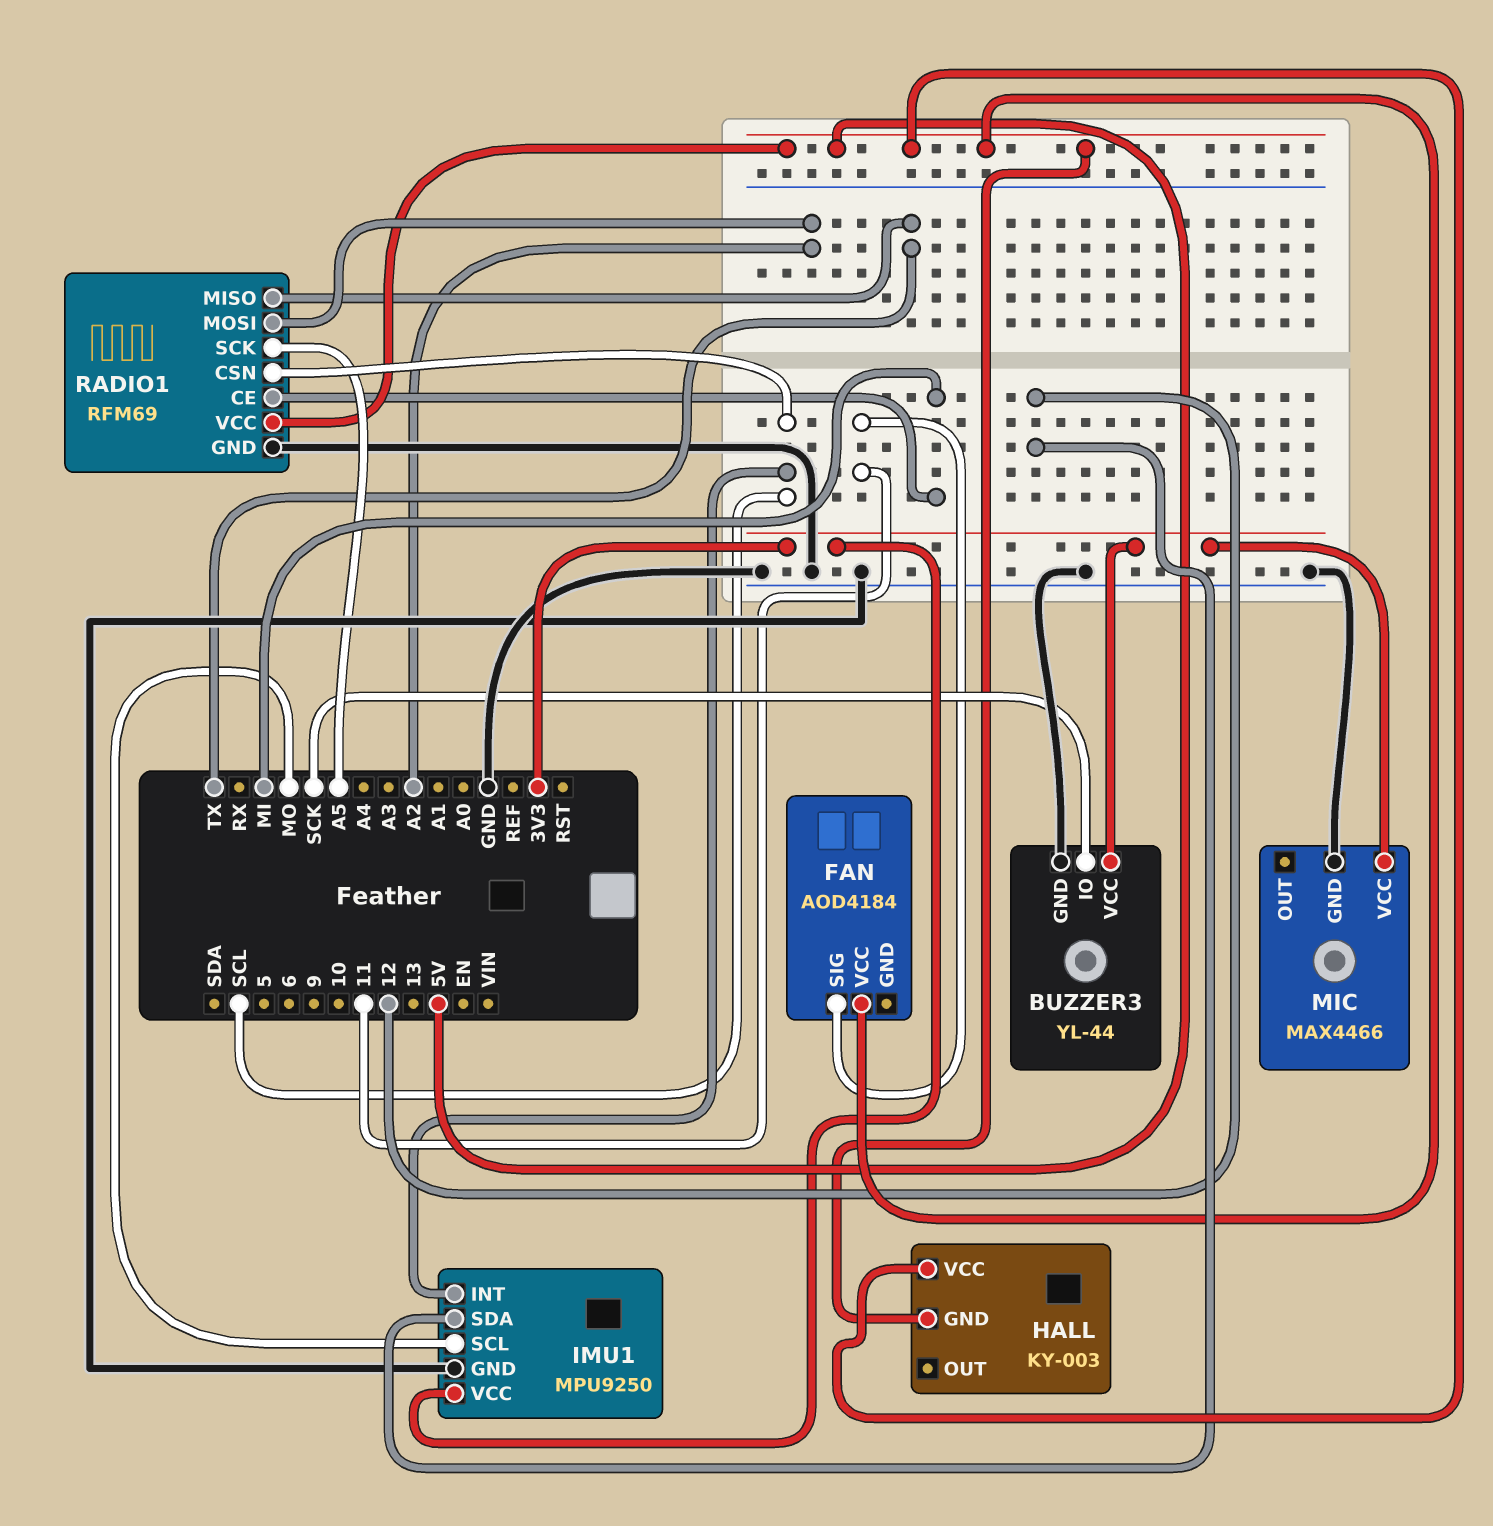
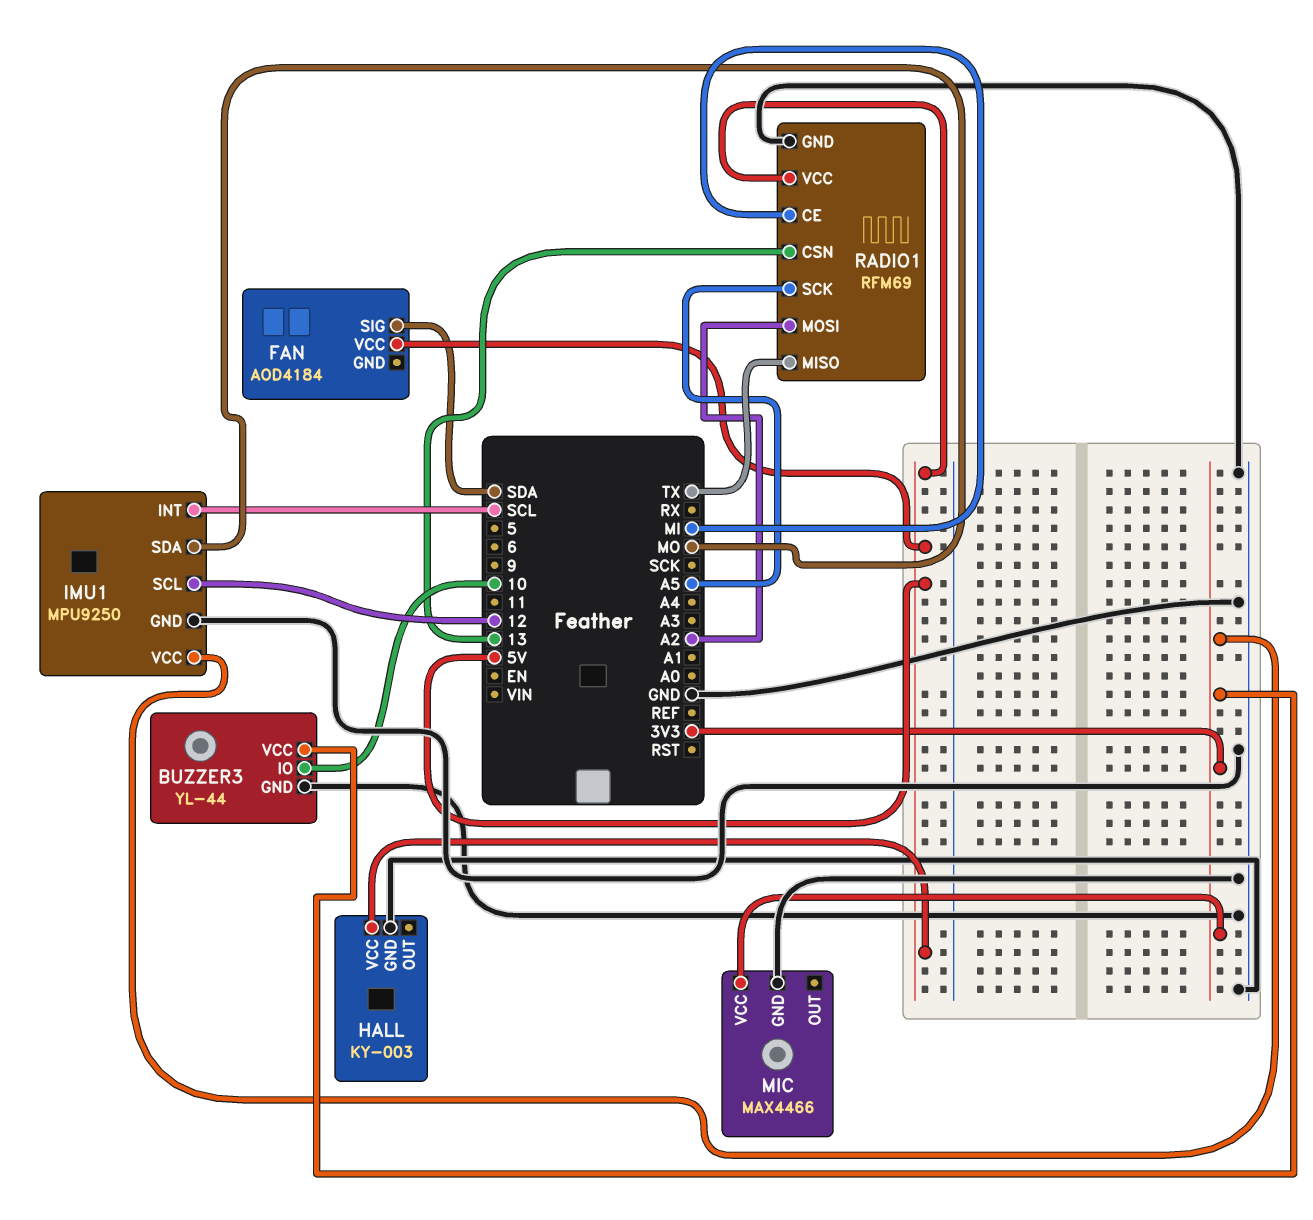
BUZZER3 pin IO: SCK -> 10
FAN pin SIG: 11 -> SDA
HALL pin GND: 5V -> GND
IMU1 pin SCL: MO -> 12
IMU1 pin SDA: 12 -> MO
RADIO1 pin CSN: SCL -> 13

